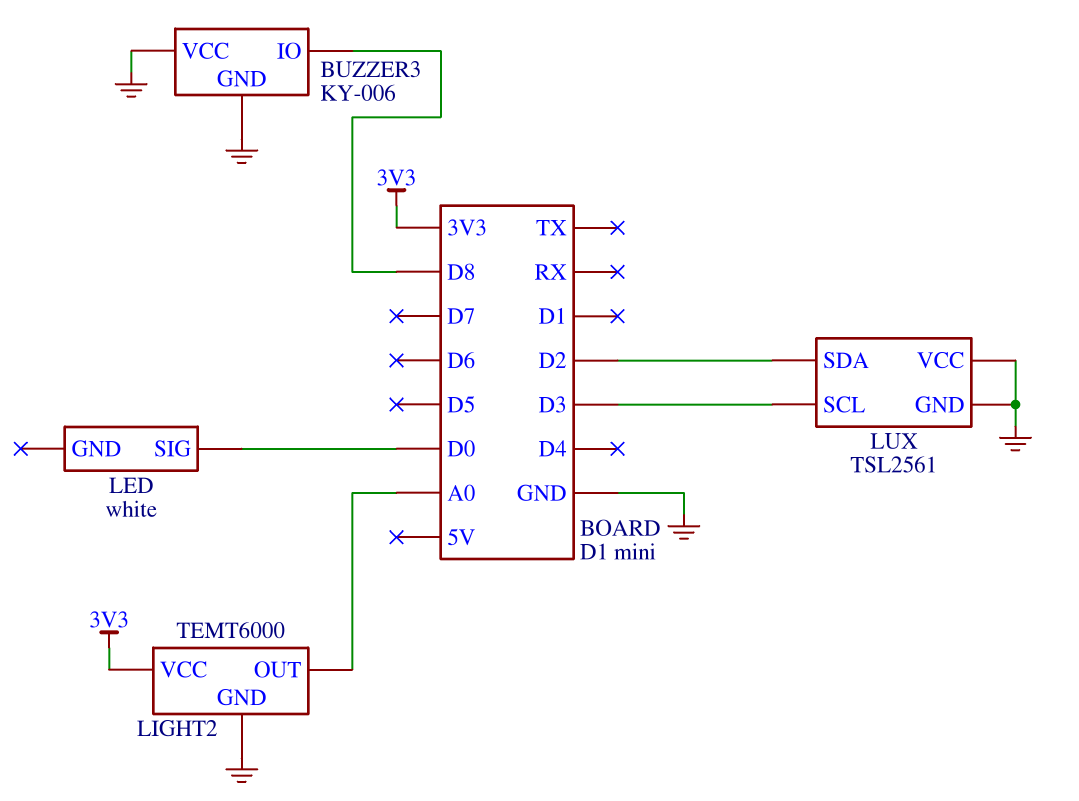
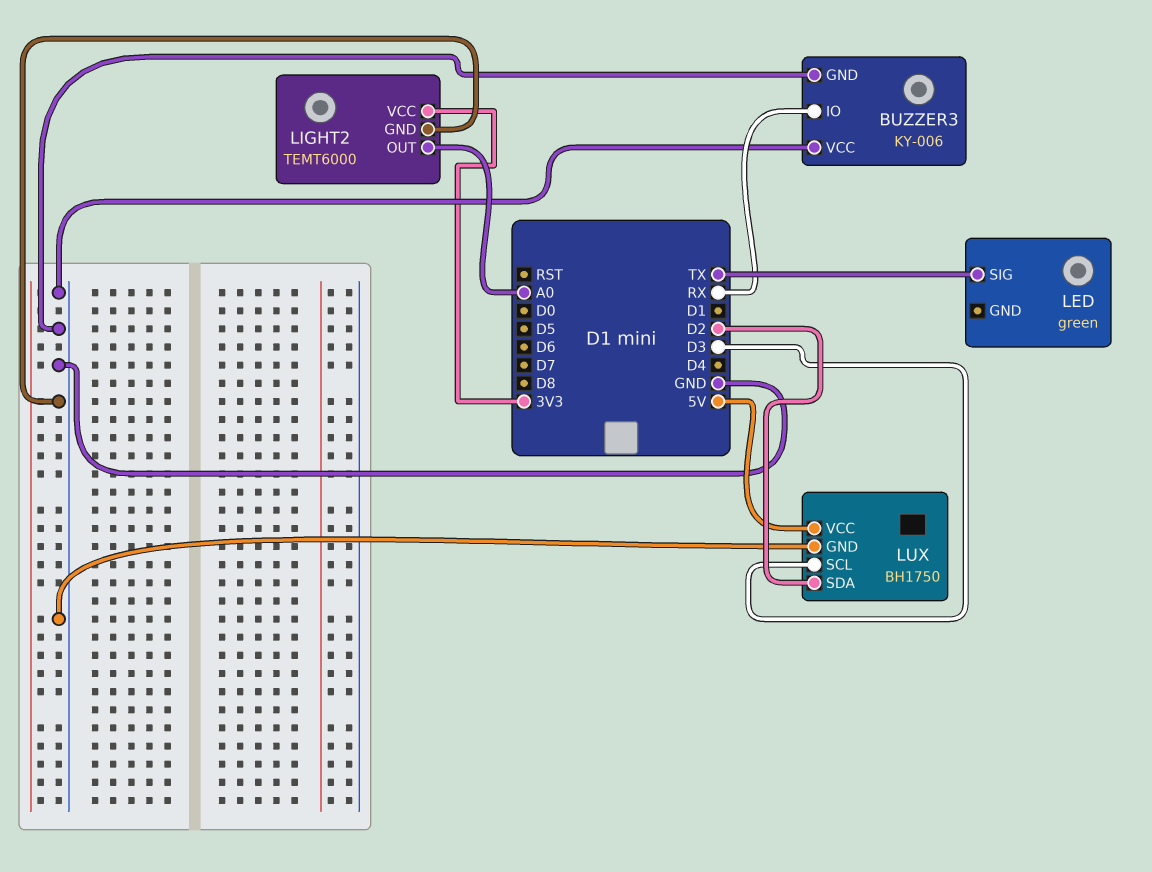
BUZZER3 pin IO: D8 -> RX
LED: white -> green
LED pin SIG: D0 -> TX
LUX: TSL2561 -> BH1750
LUX pin VCC: GND -> 5V

